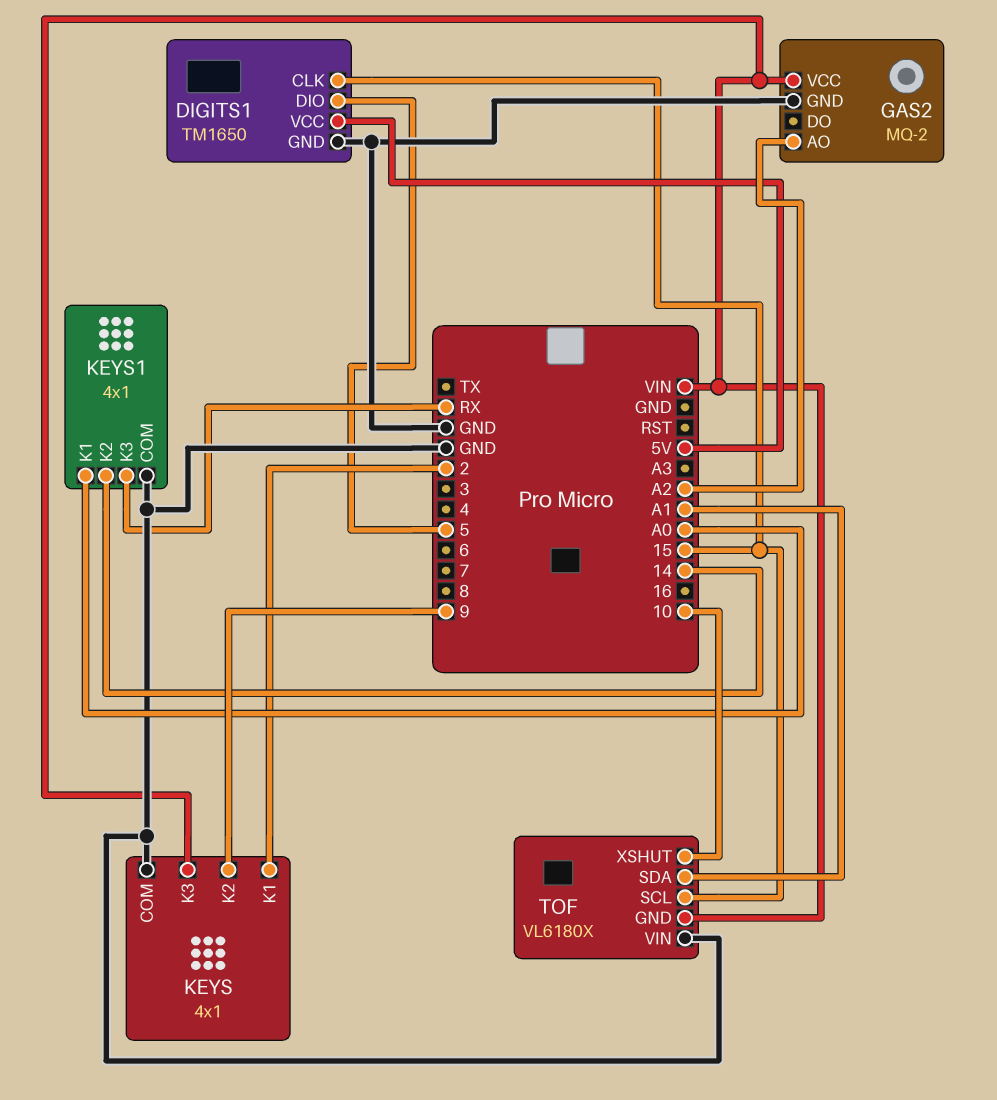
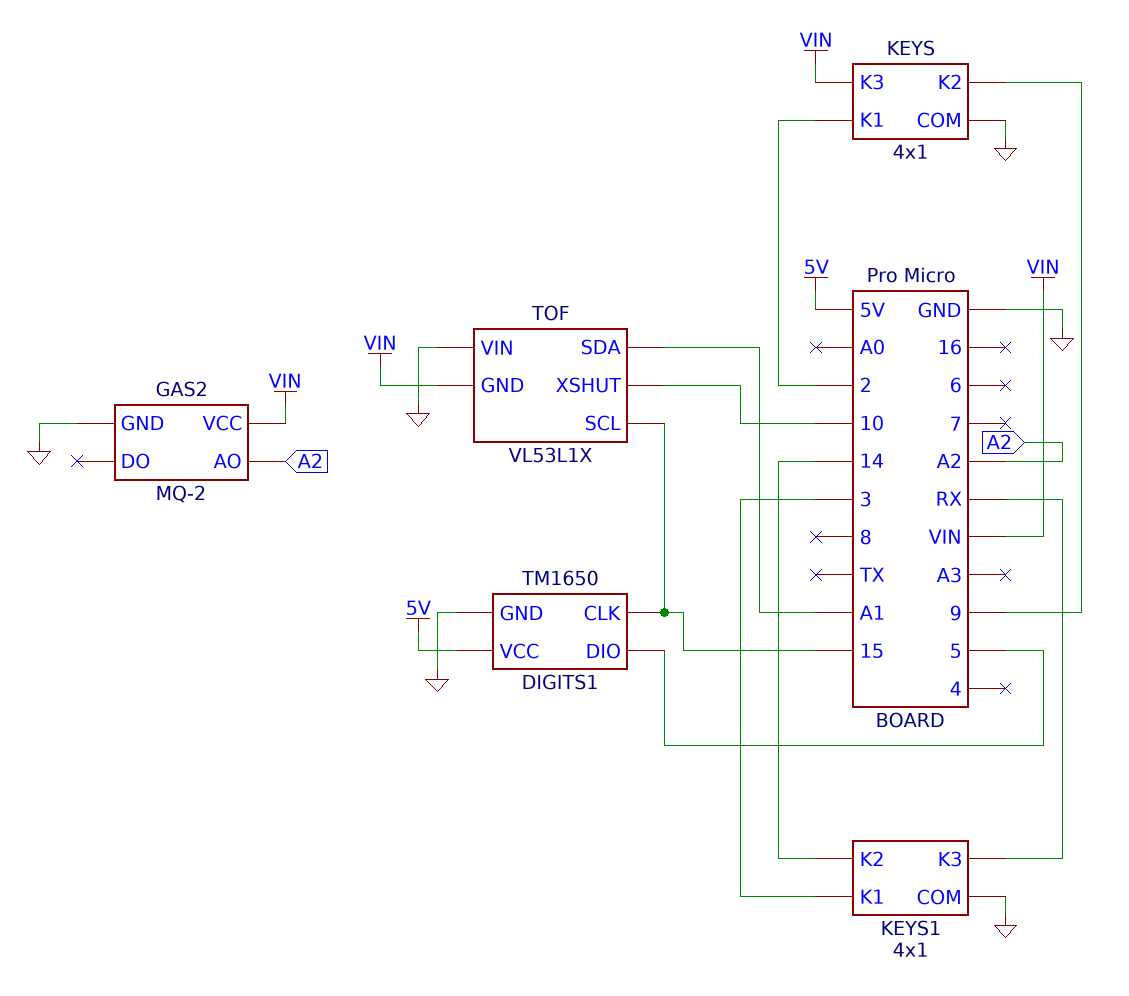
KEYS1 pin K1: A0 -> 3
TOF: VL6180X -> VL53L1X

